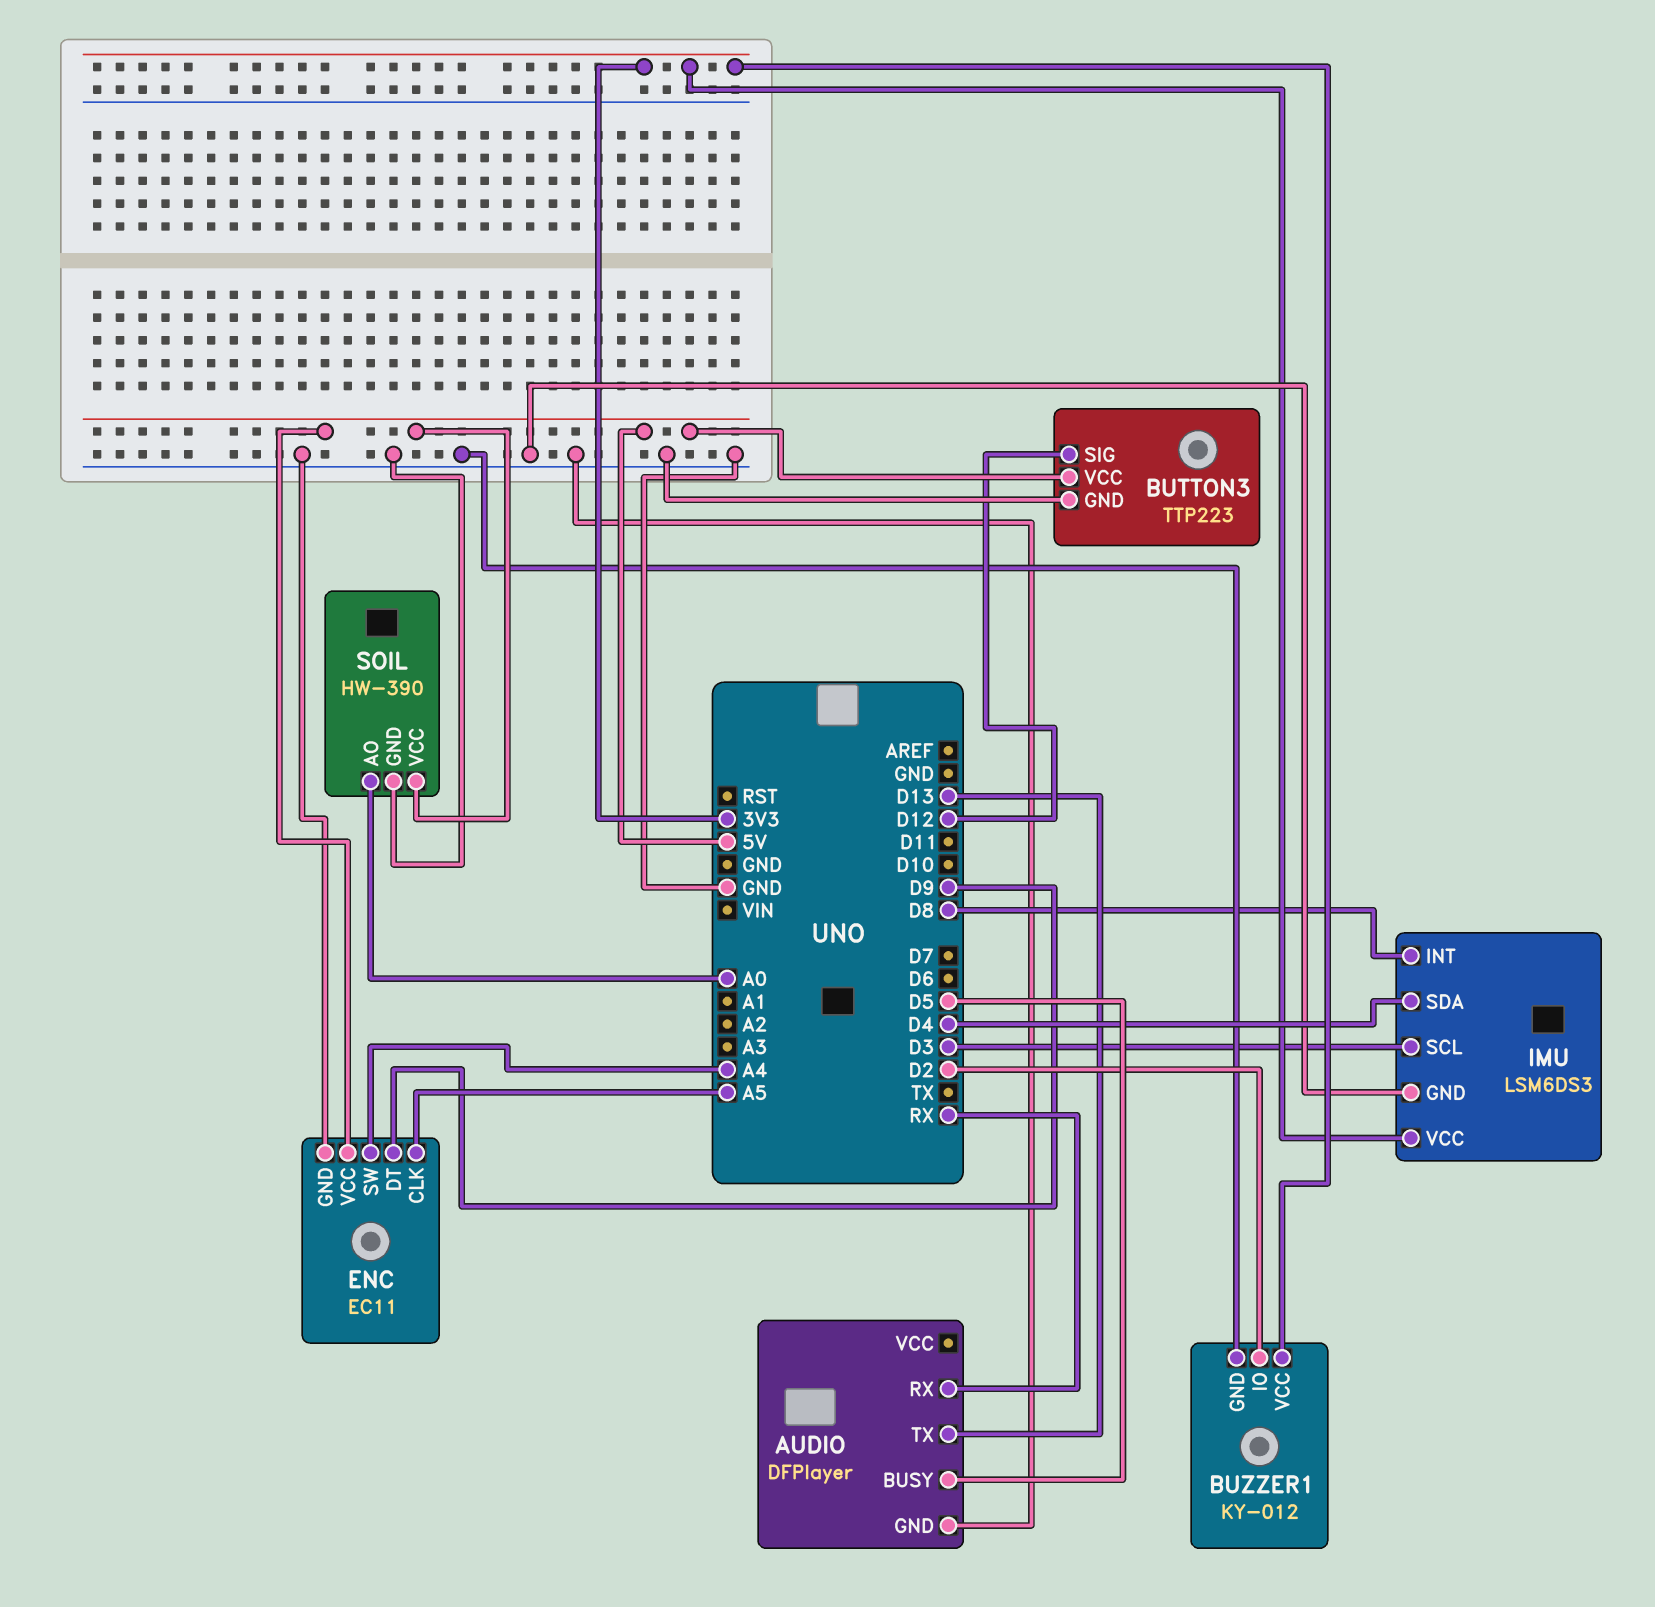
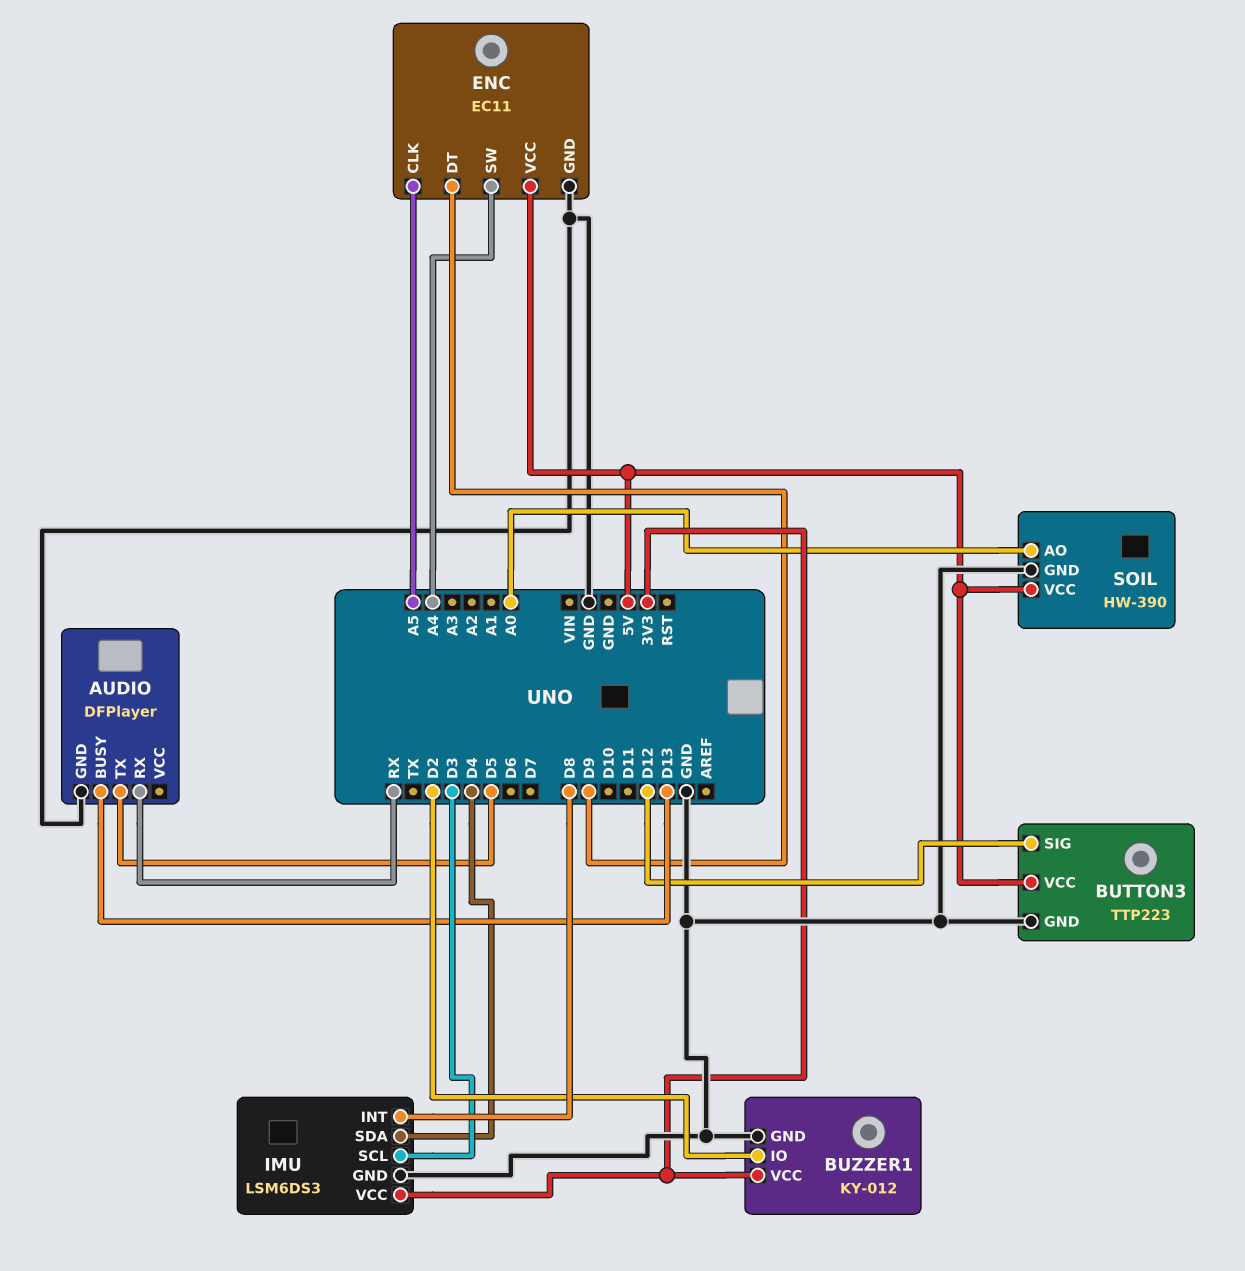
AUDIO pin BUSY: D5 -> D13
AUDIO pin TX: D13 -> D5

